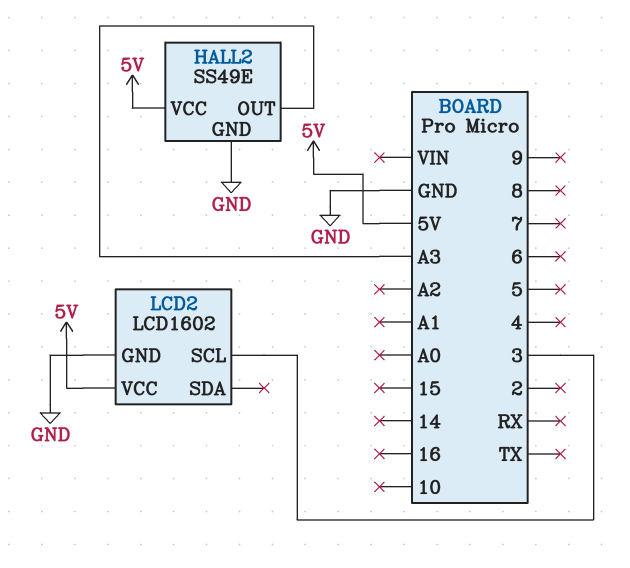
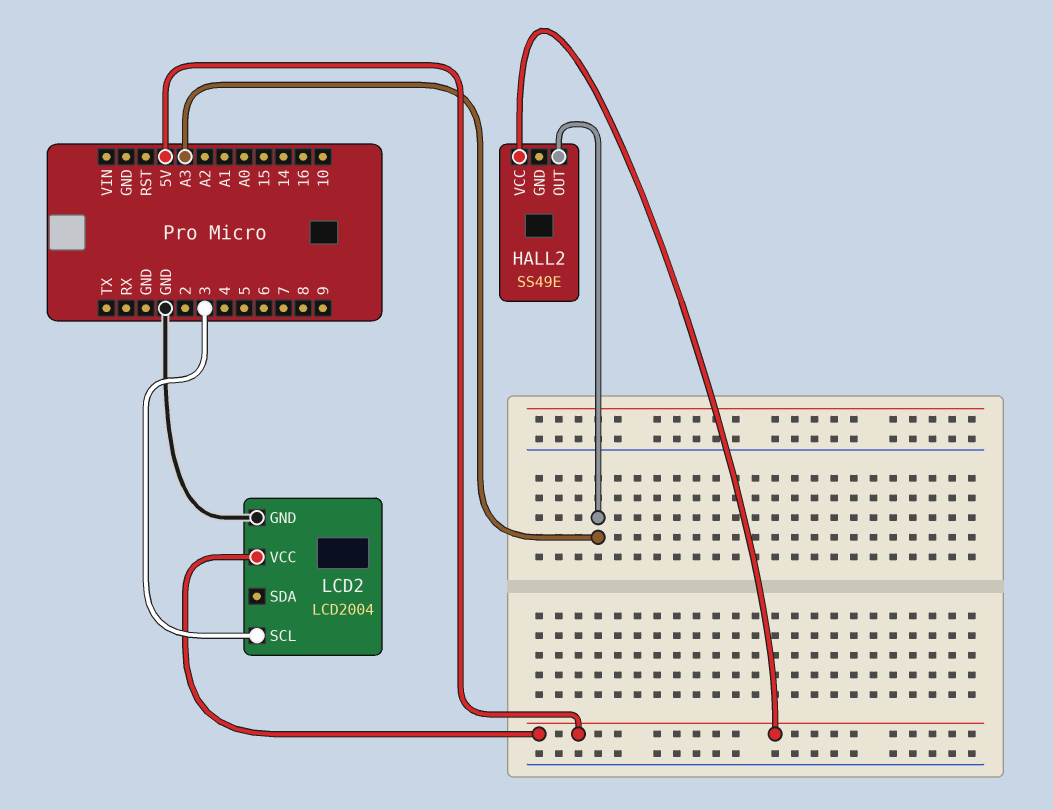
HALL2 pin GND: GND -> none
LCD2: LCD1602 -> LCD2004

